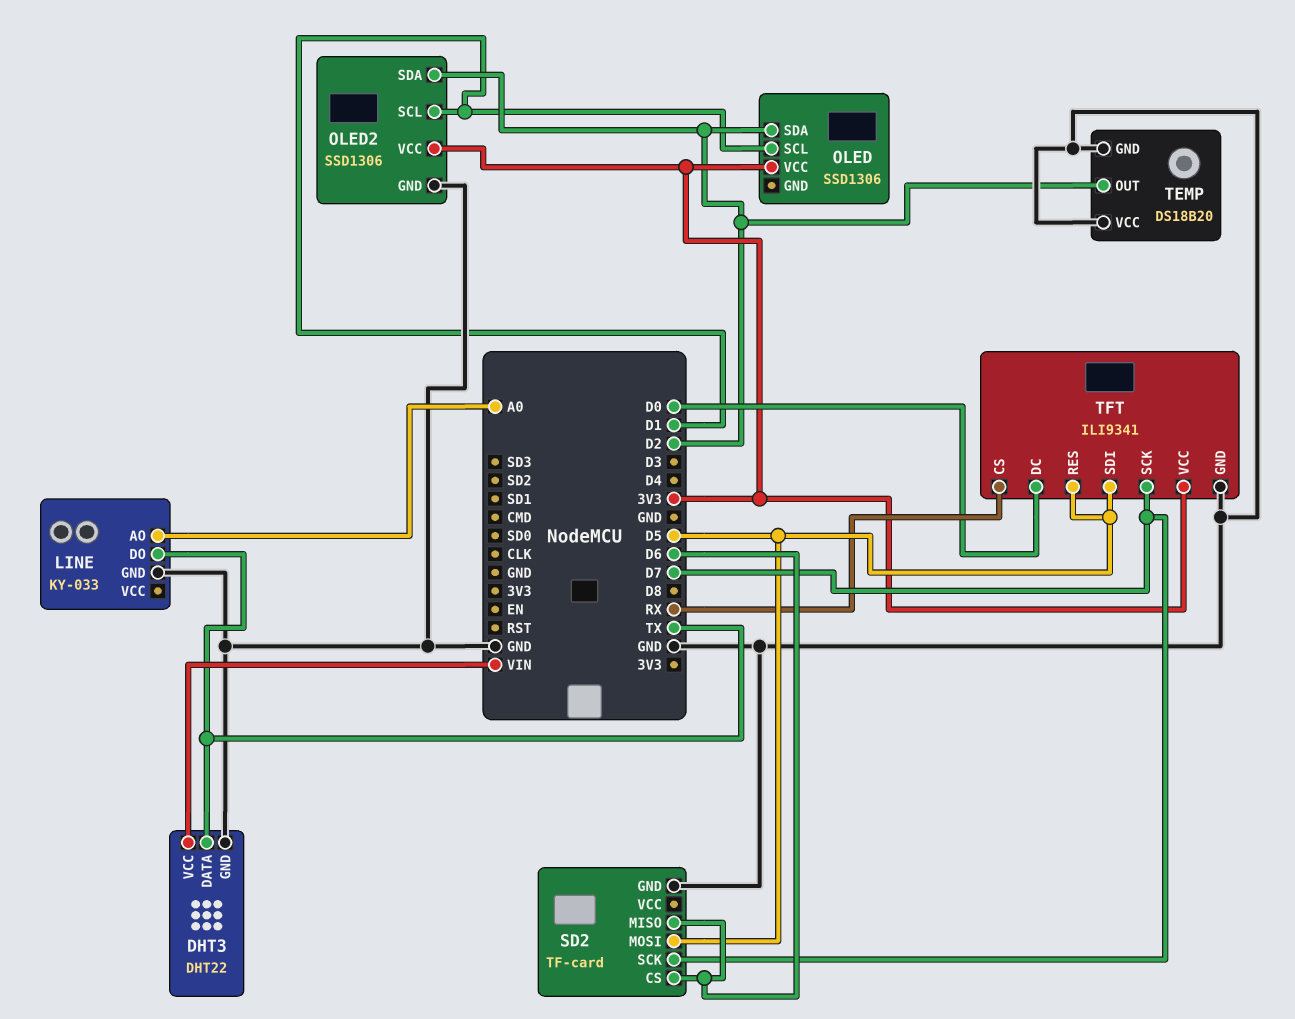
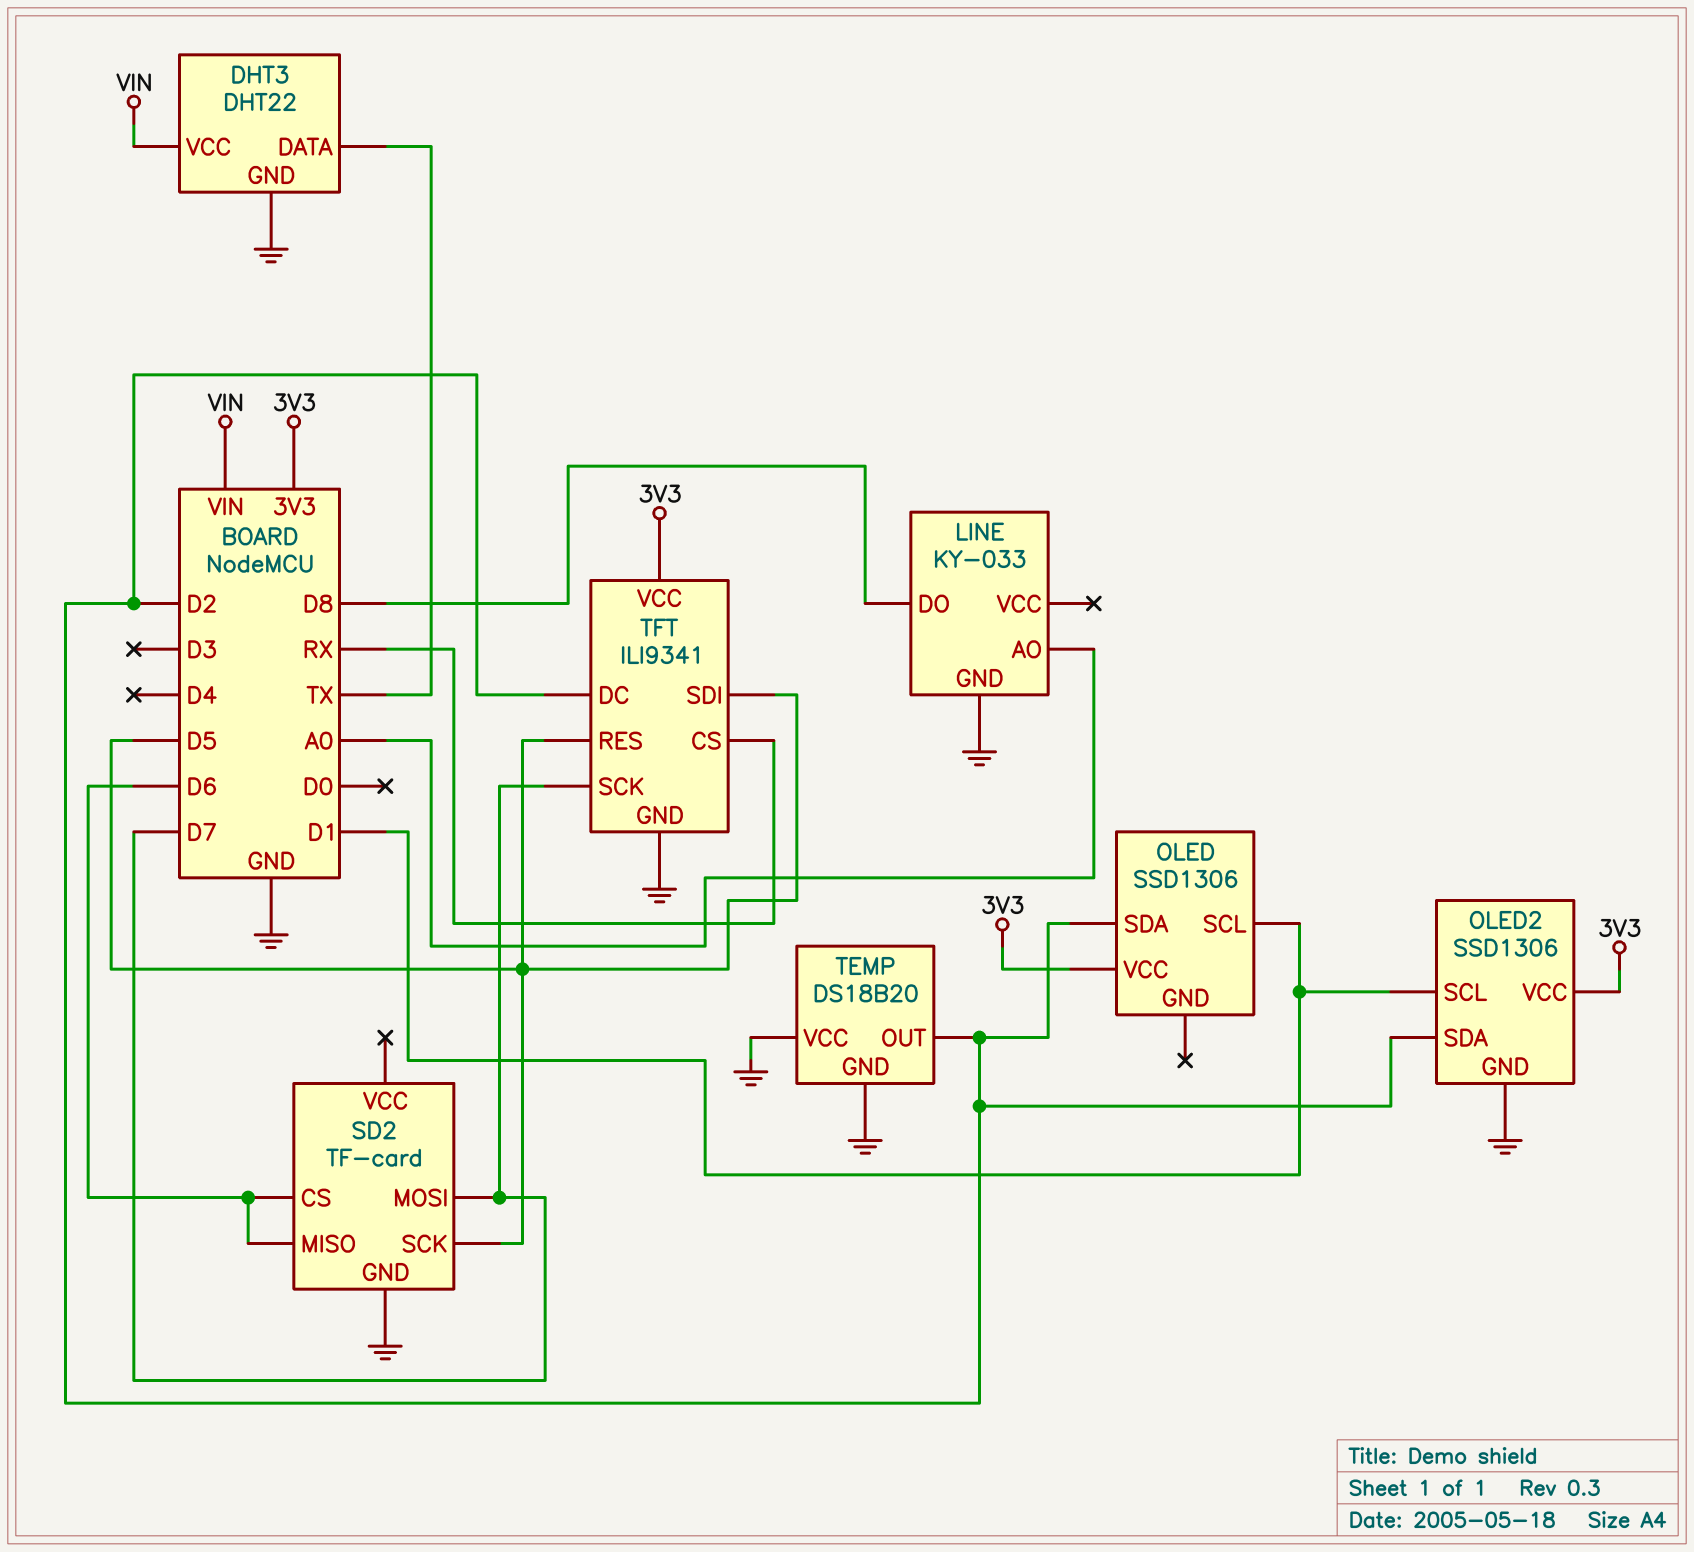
LINE pin DO: TX -> D8
SD2 pin MOSI: D5 -> D7
SD2 pin SCK: D7 -> D5
TFT pin DC: D0 -> D2

